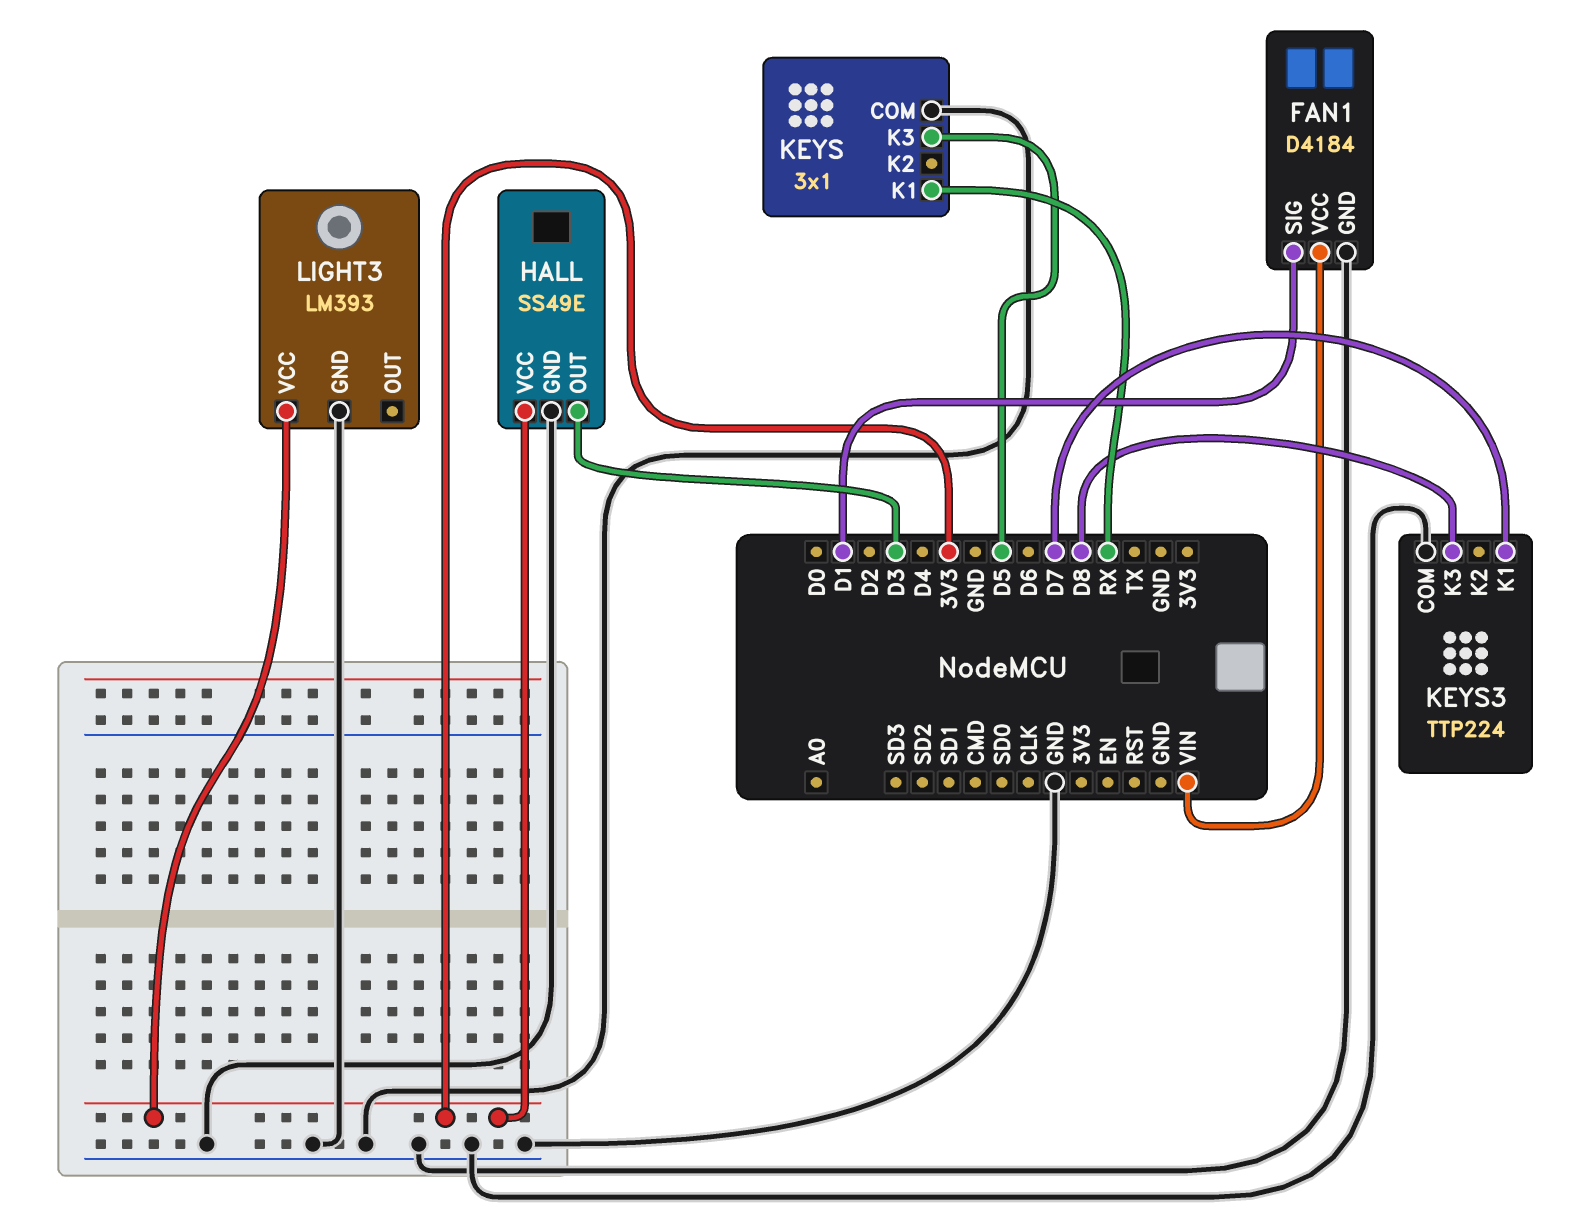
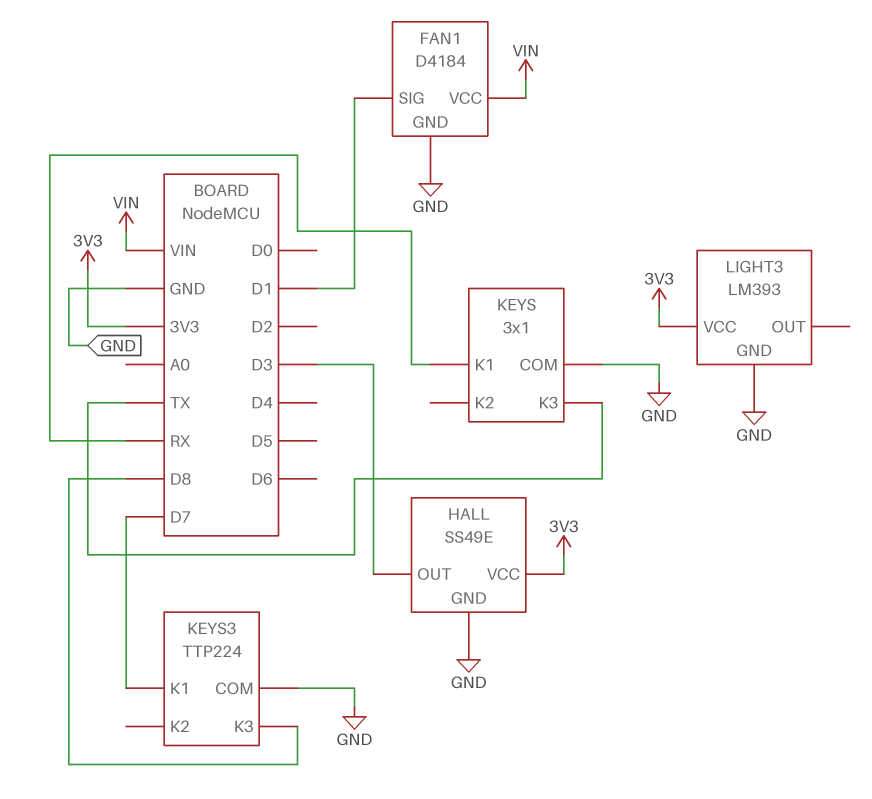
KEYS pin K3: D5 -> TX

